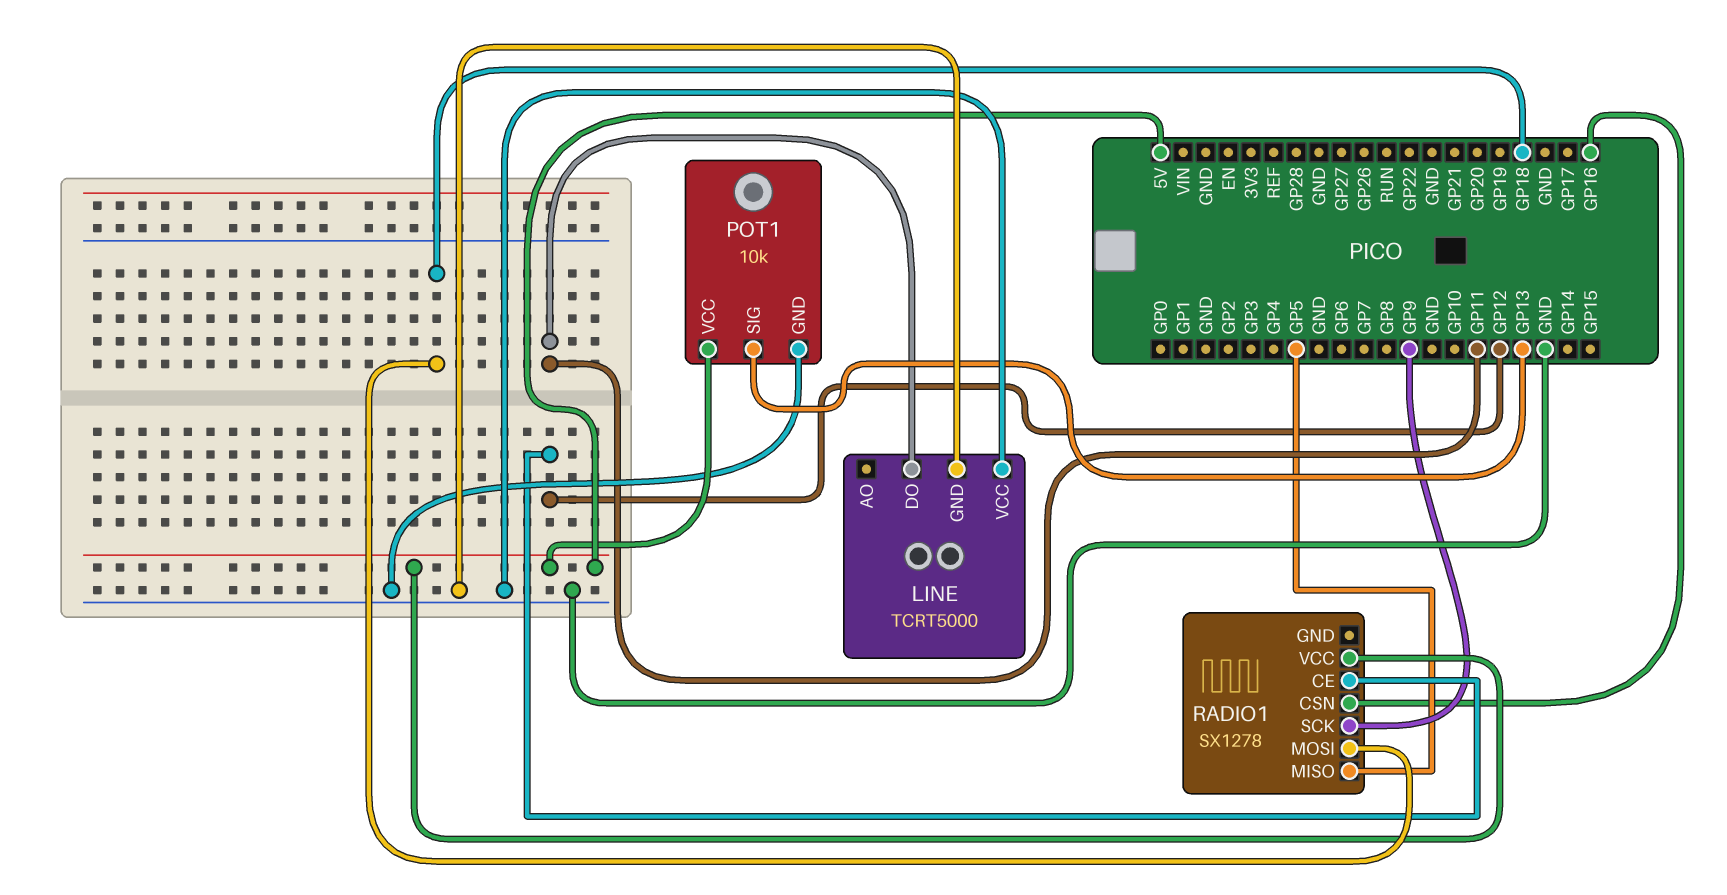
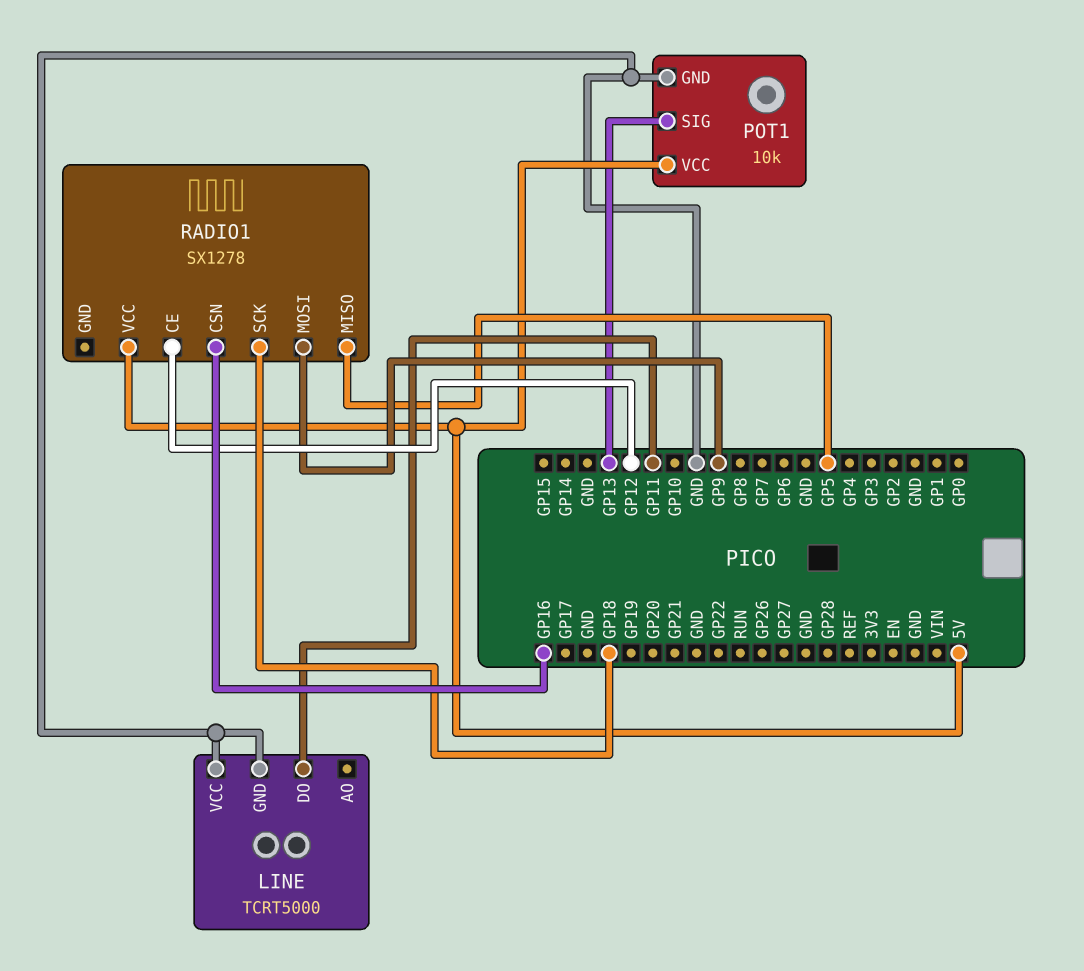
RADIO1 pin MOSI: GP18 -> GP9
RADIO1 pin SCK: GP9 -> GP18

